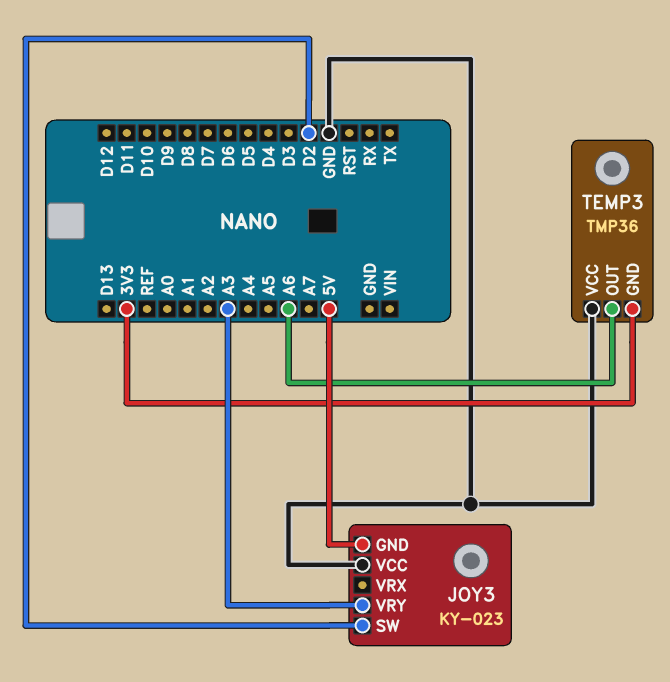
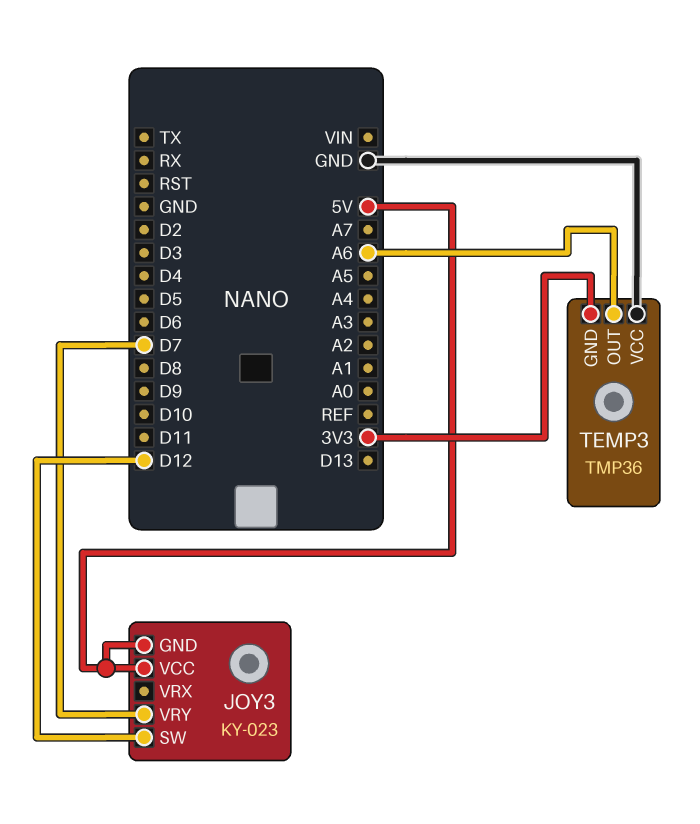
JOY3 pin SW: D2 -> D12
JOY3 pin VCC: GND -> 5V
JOY3 pin VRY: A3 -> D7

